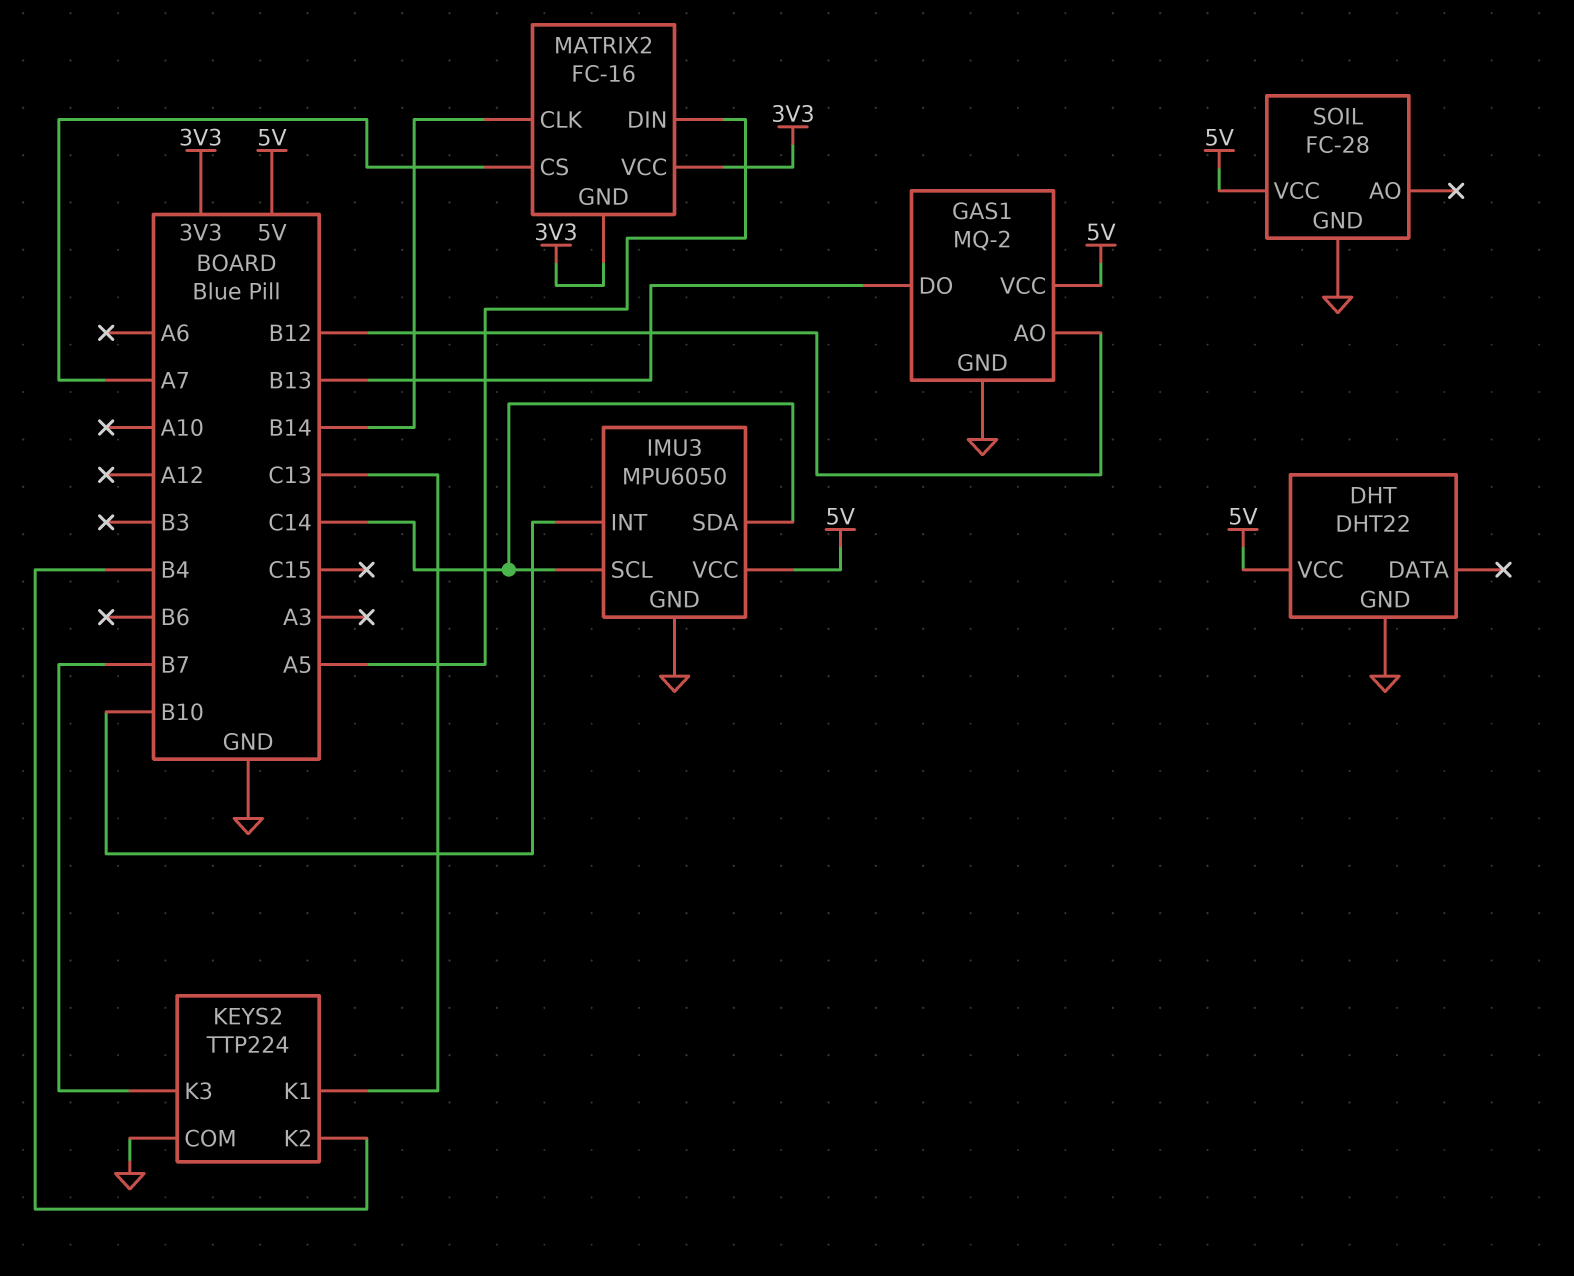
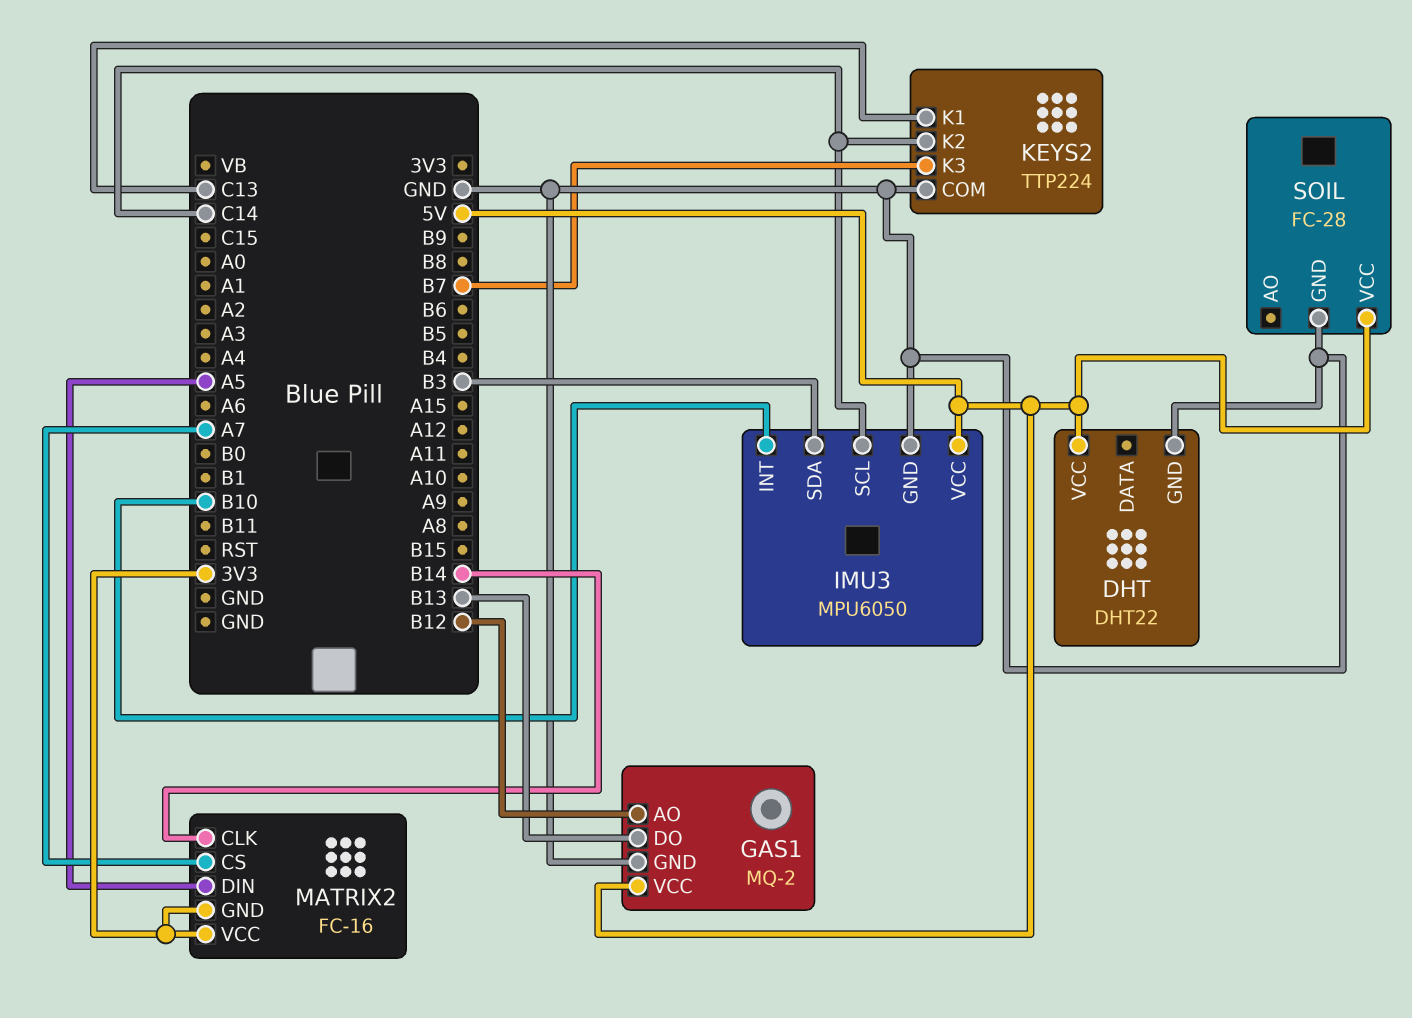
IMU3 pin SDA: C14 -> B3
KEYS2 pin K2: B4 -> C14

